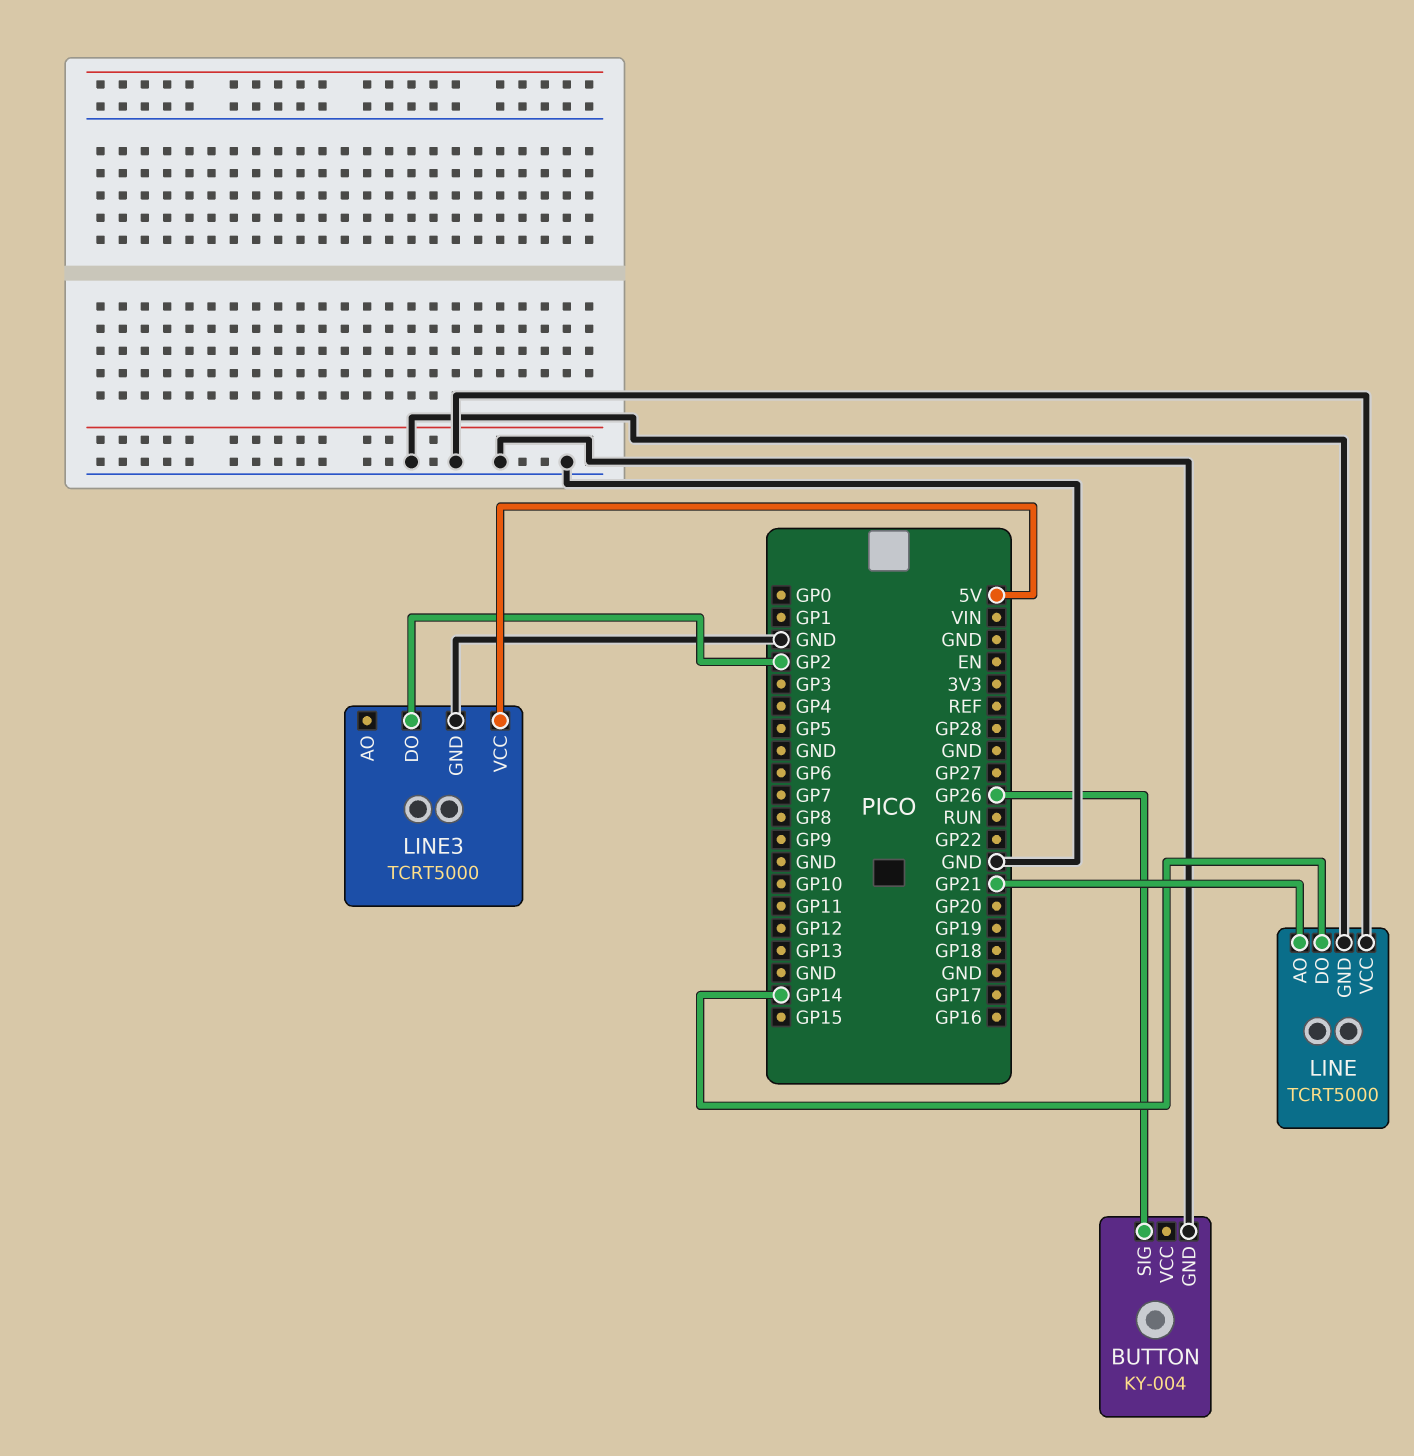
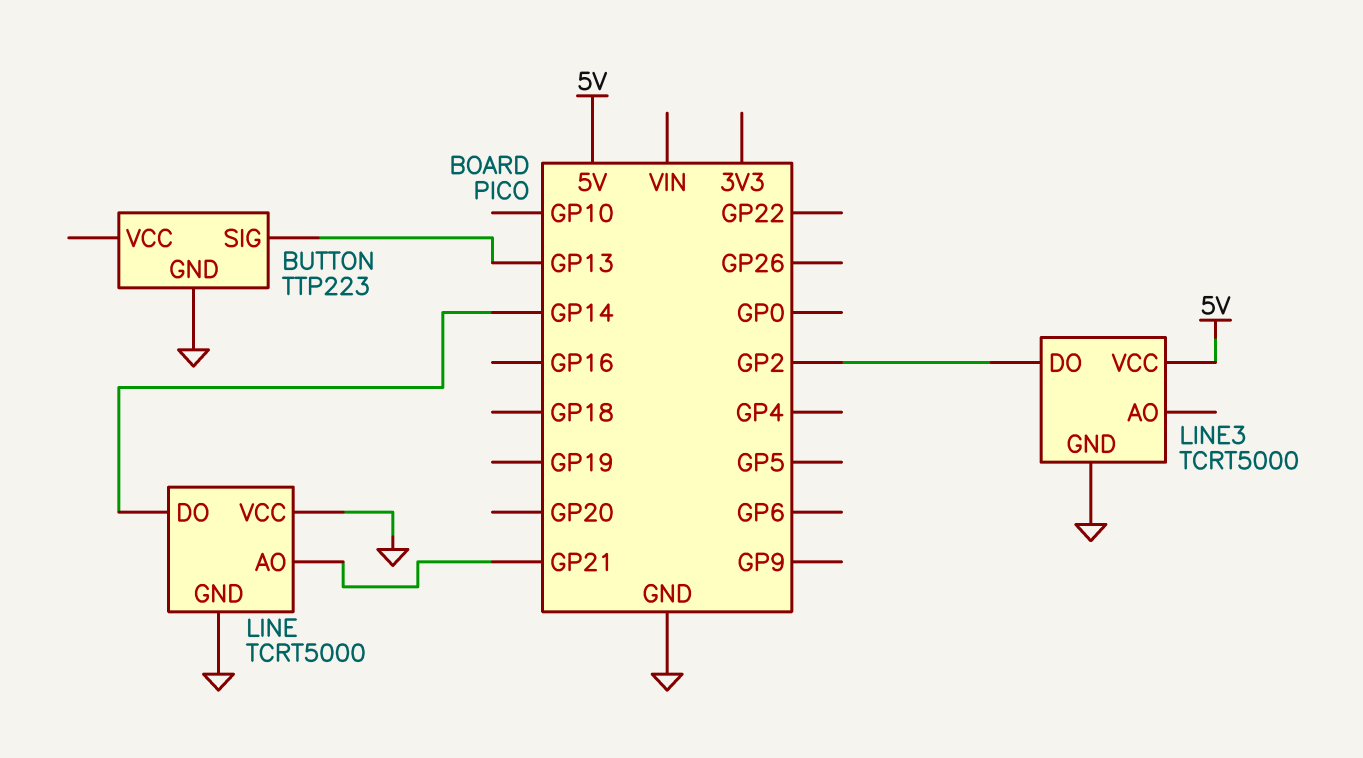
BUTTON: KY-004 -> TTP223
BUTTON pin SIG: GP26 -> GP13

